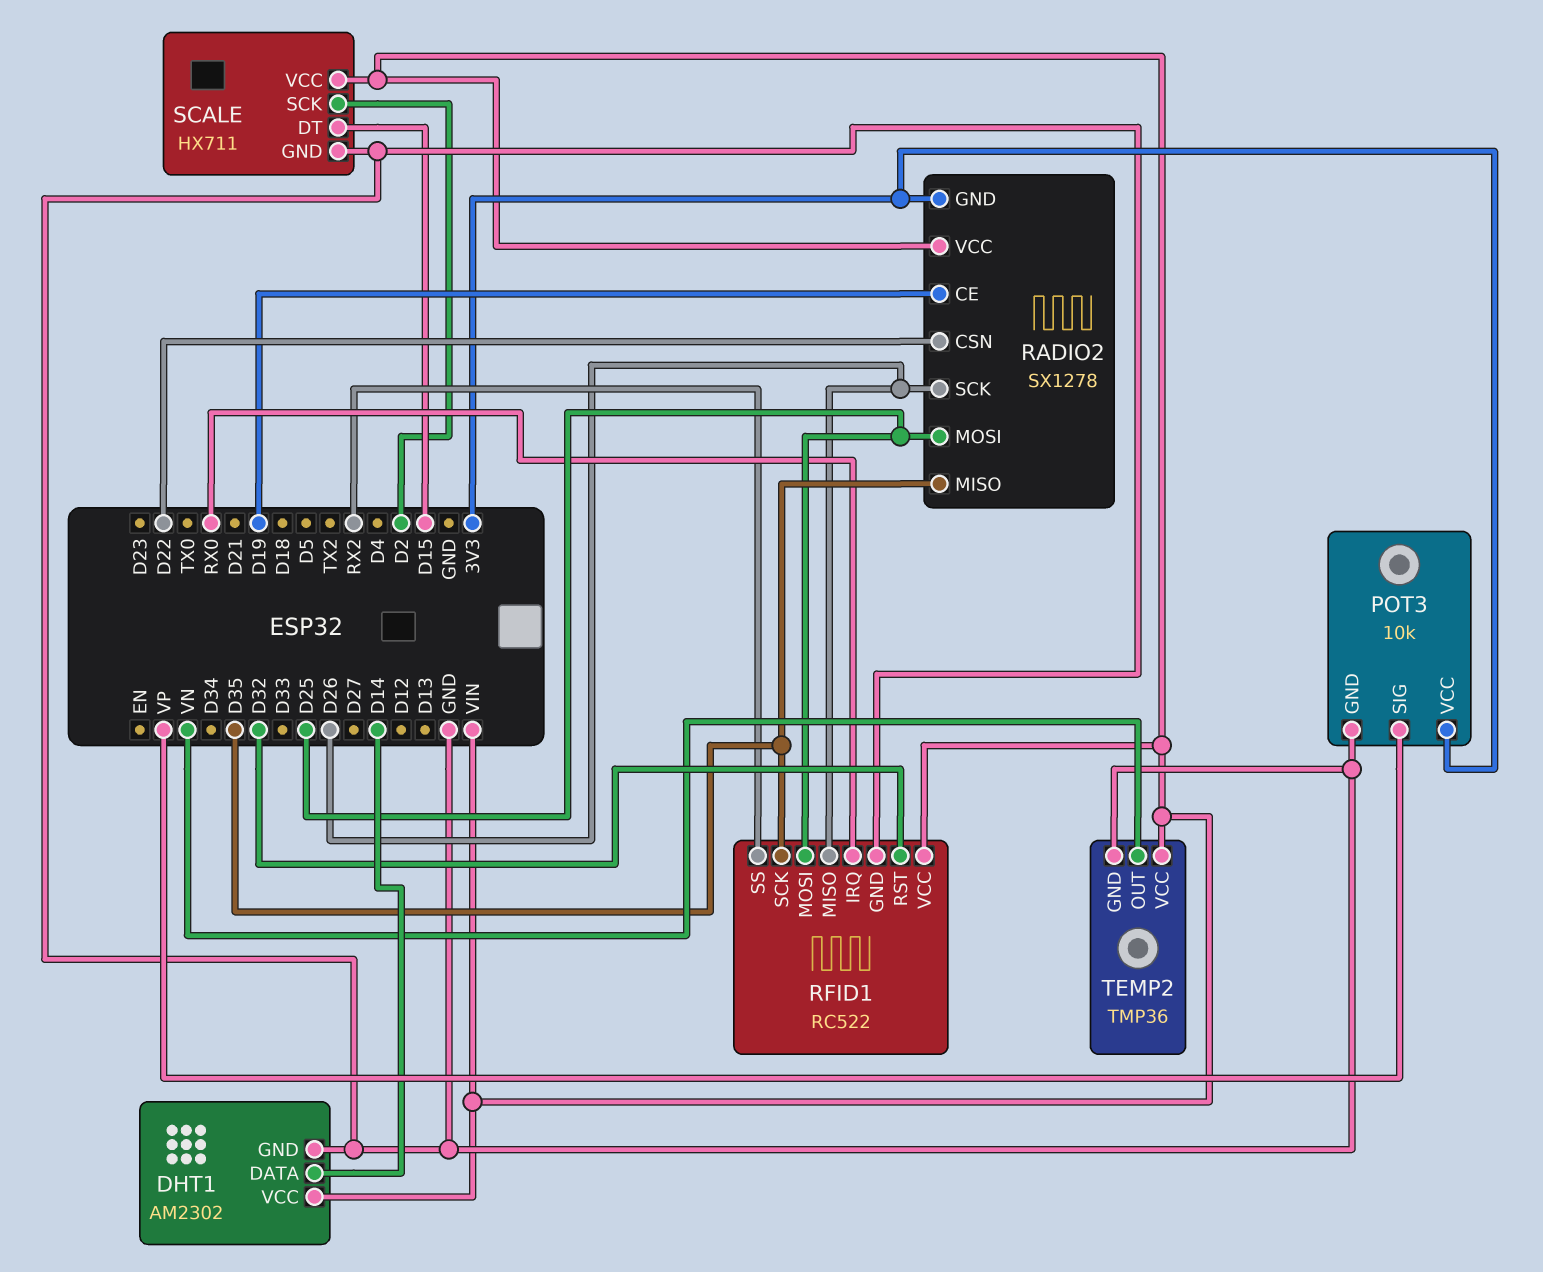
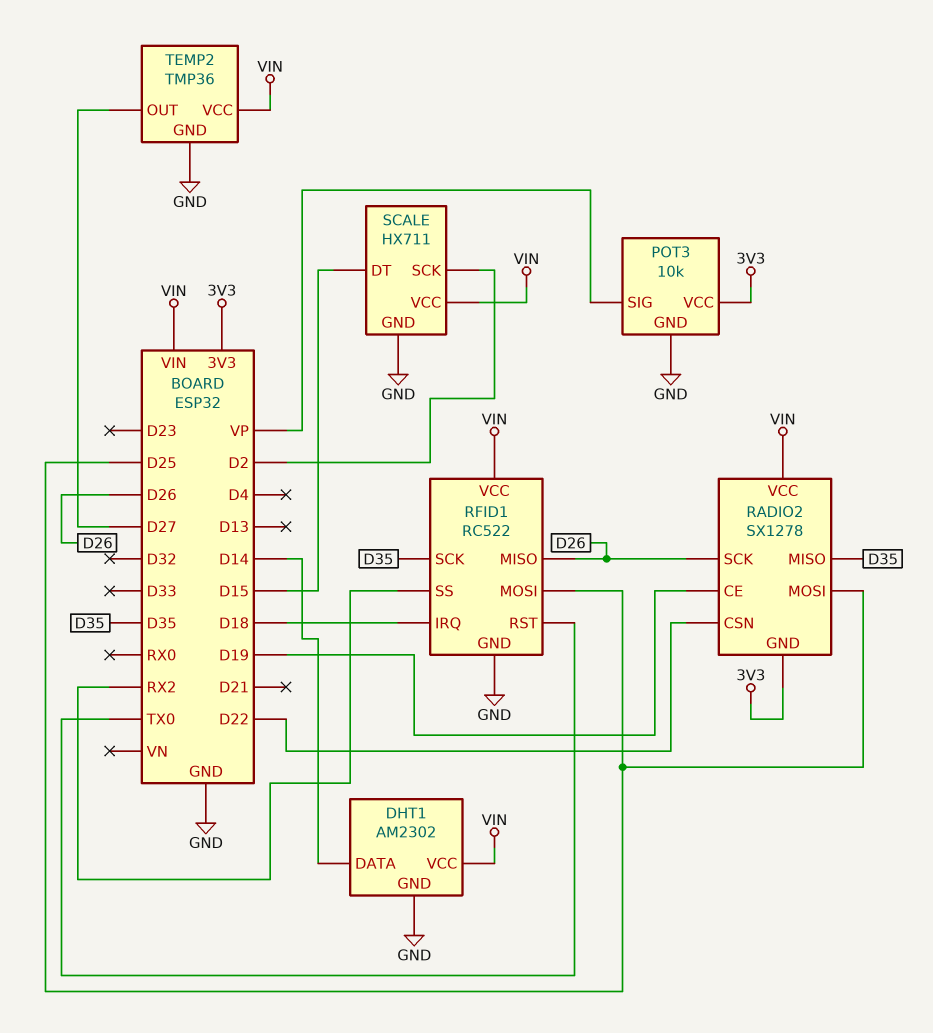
RFID1 pin IRQ: RX0 -> D18
RFID1 pin RST: D32 -> TX0
TEMP2 pin OUT: VN -> D27

